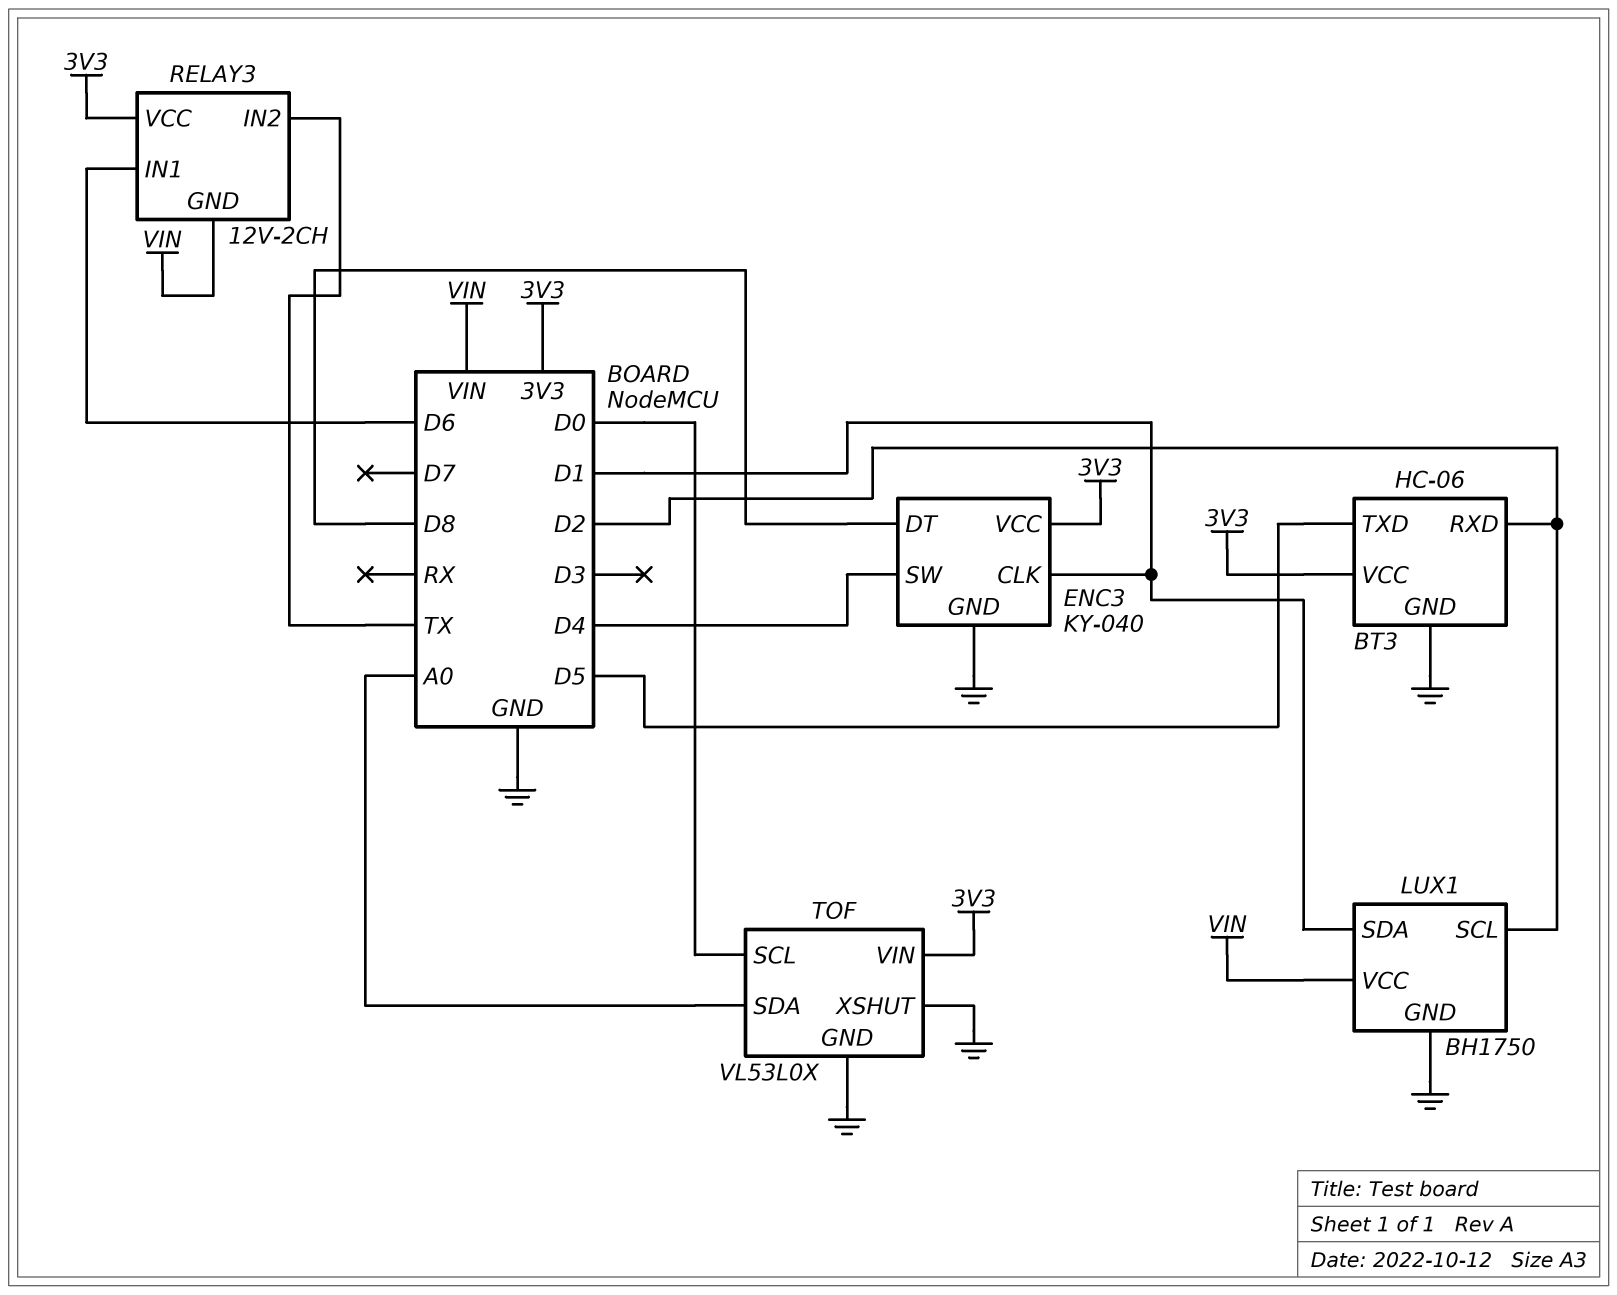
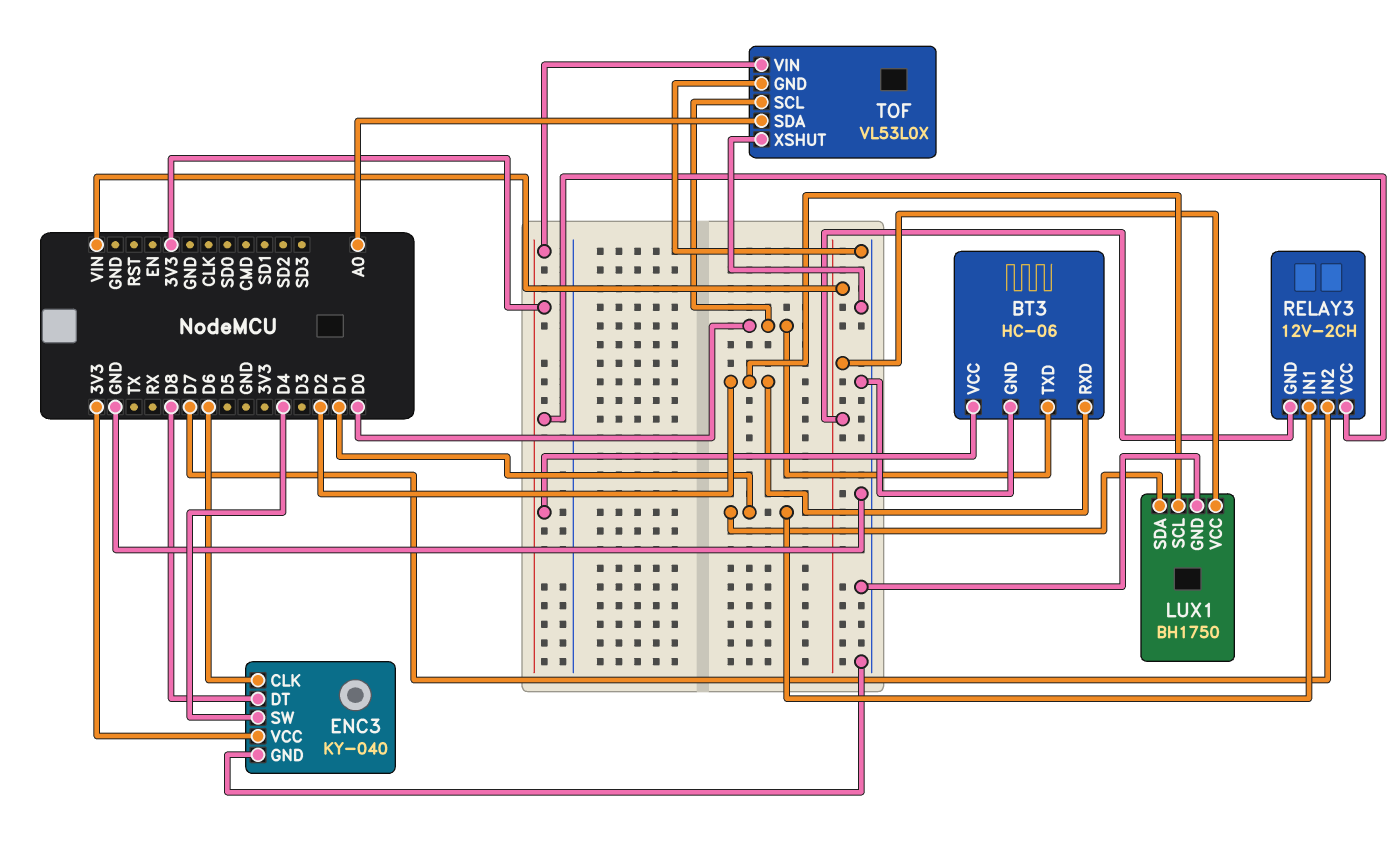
BT3 pin TXD: D5 -> D0
ENC3 pin CLK: D1 -> D6
RELAY3 pin IN1: D6 -> D1
RELAY3 pin IN2: TX -> D7

